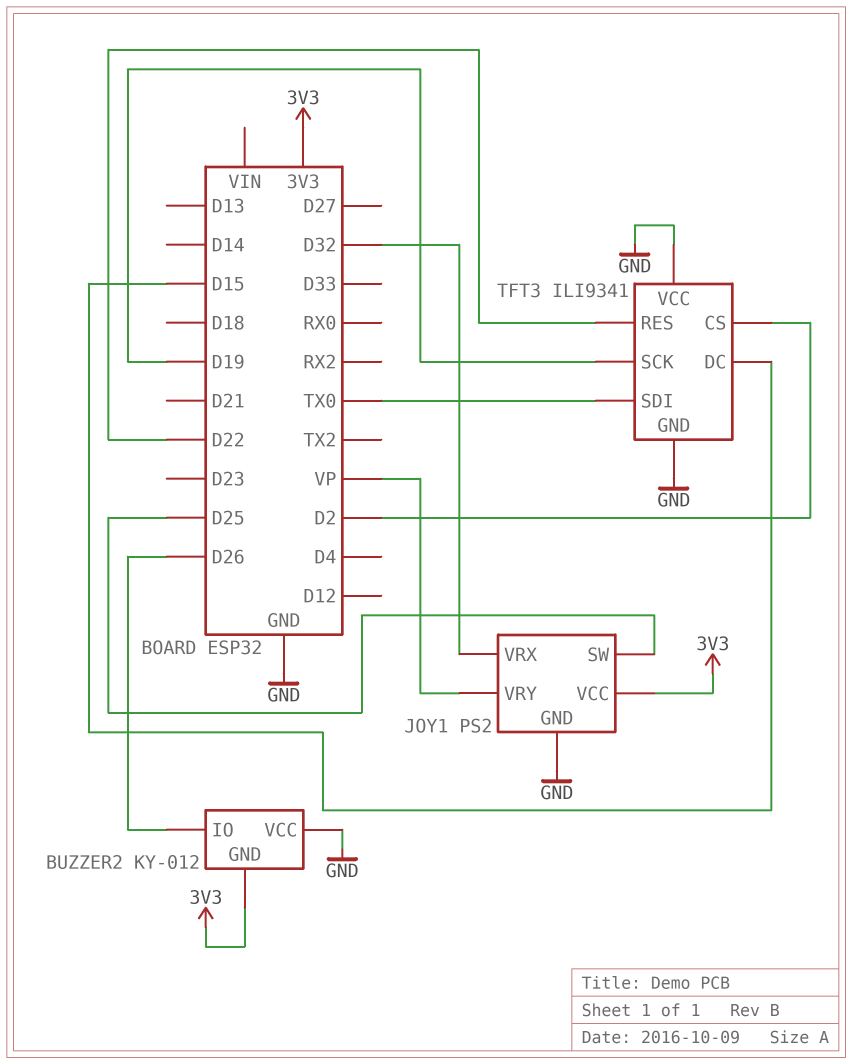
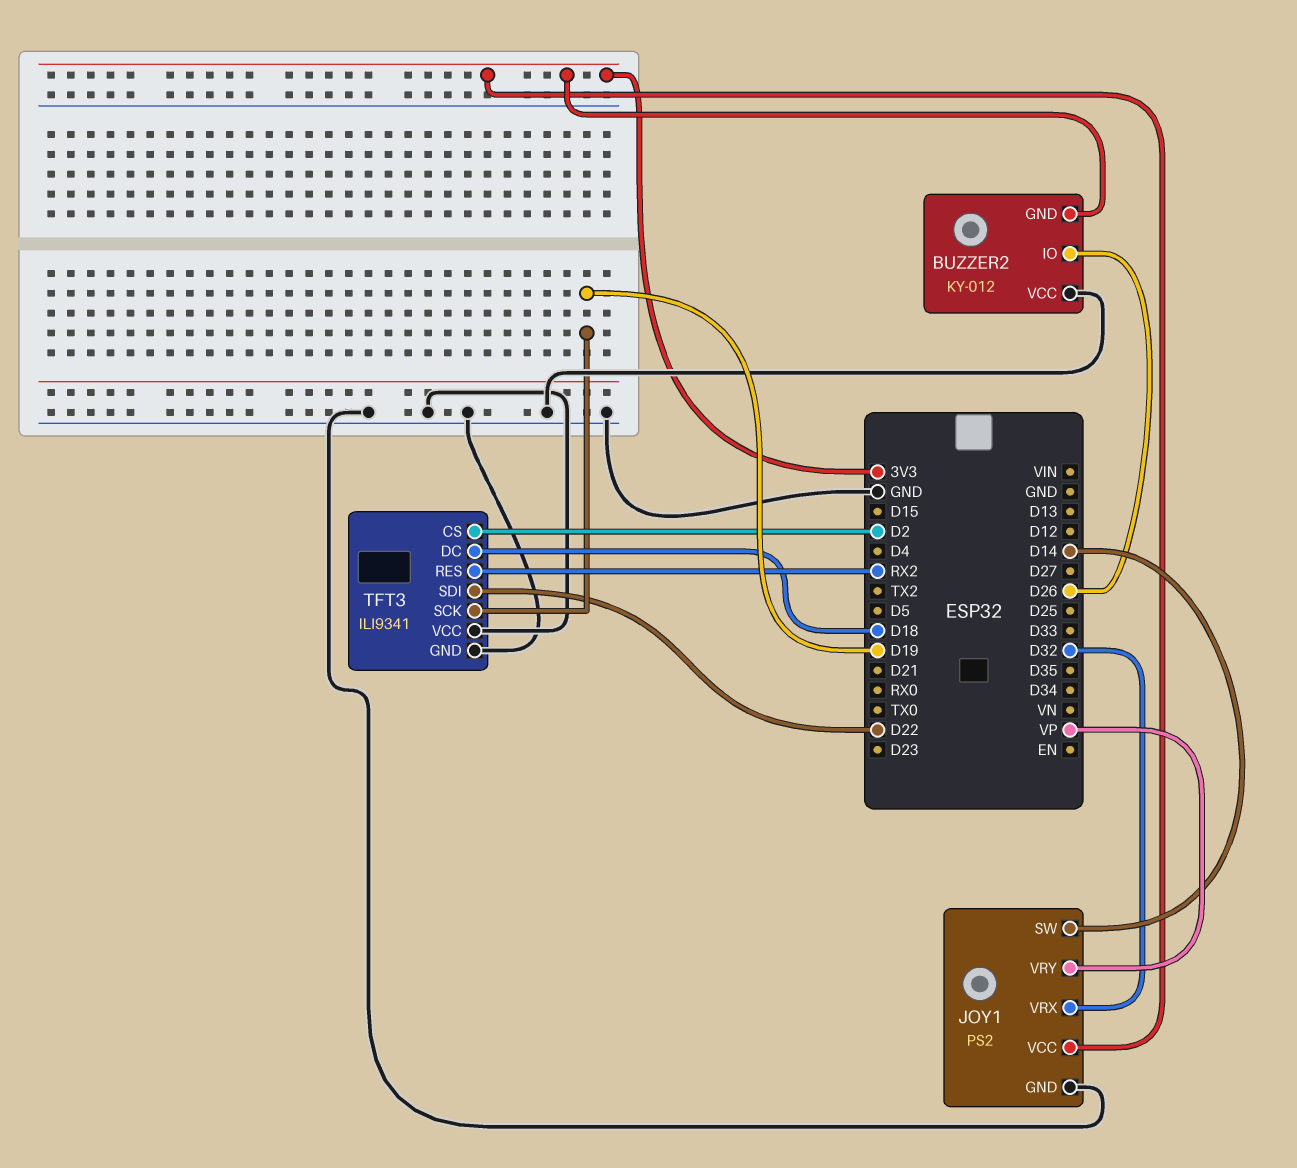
JOY1 pin SW: D25 -> D14
TFT3 pin DC: D15 -> D18
TFT3 pin RES: D22 -> RX2
TFT3 pin SDI: TX0 -> D22

